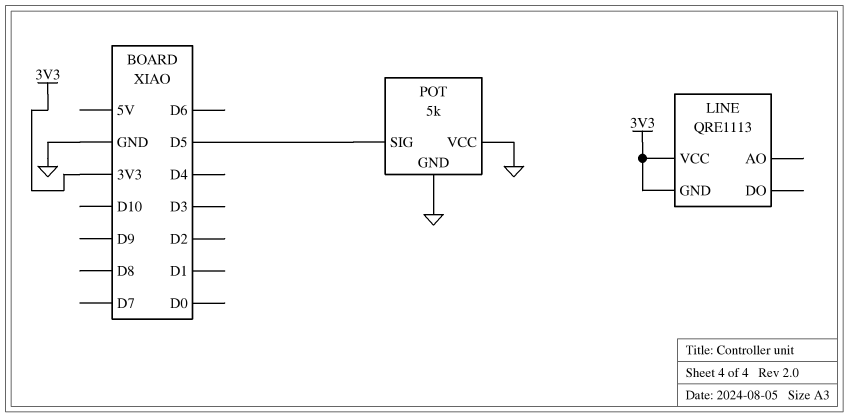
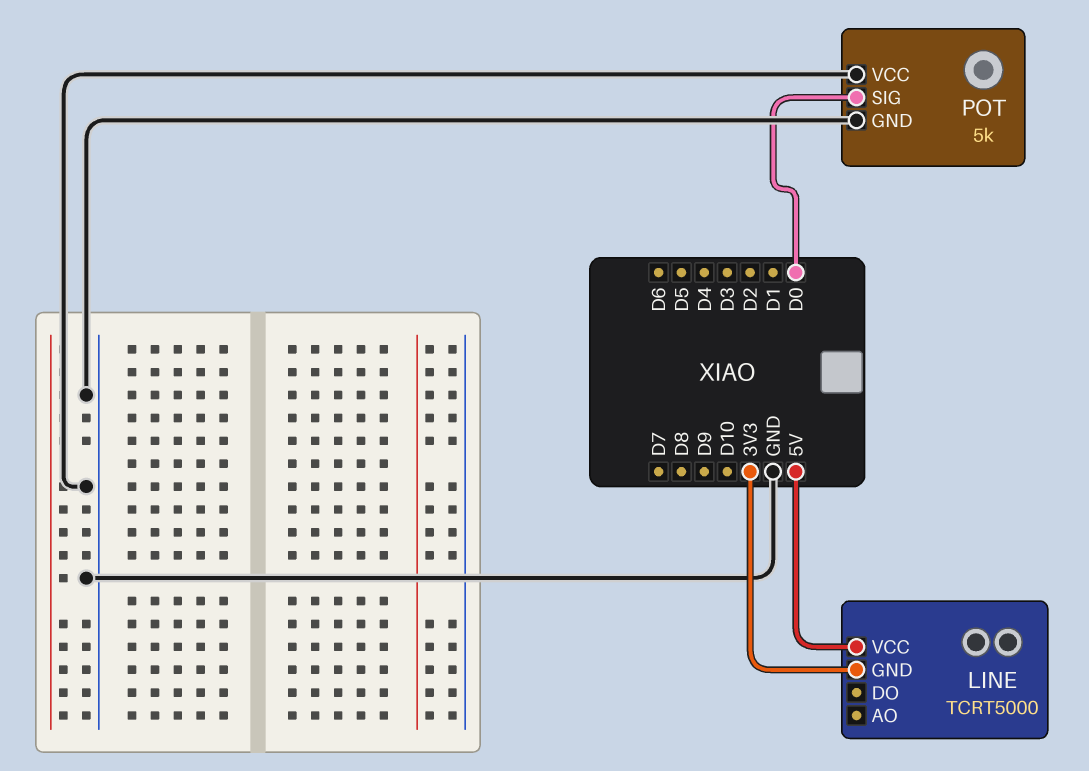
LINE: QRE1113 -> TCRT5000
LINE pin VCC: 3V3 -> 5V
POT pin SIG: D5 -> D0

